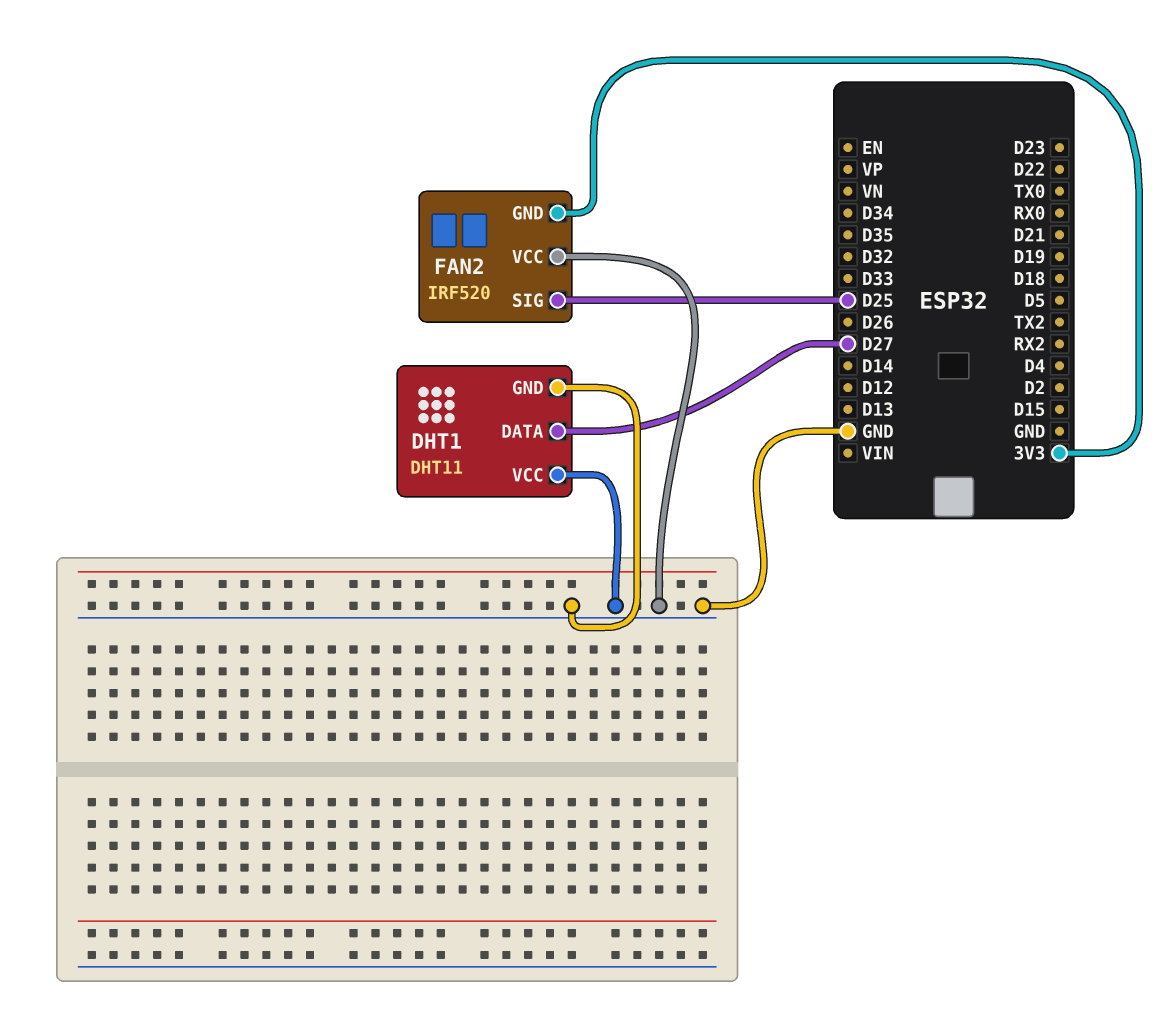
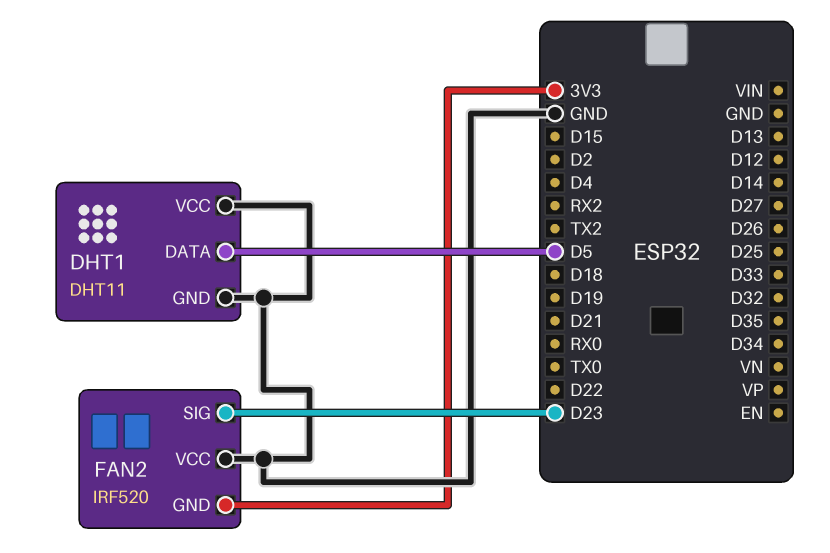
DHT1 pin DATA: D27 -> D5
FAN2 pin SIG: D25 -> D23

